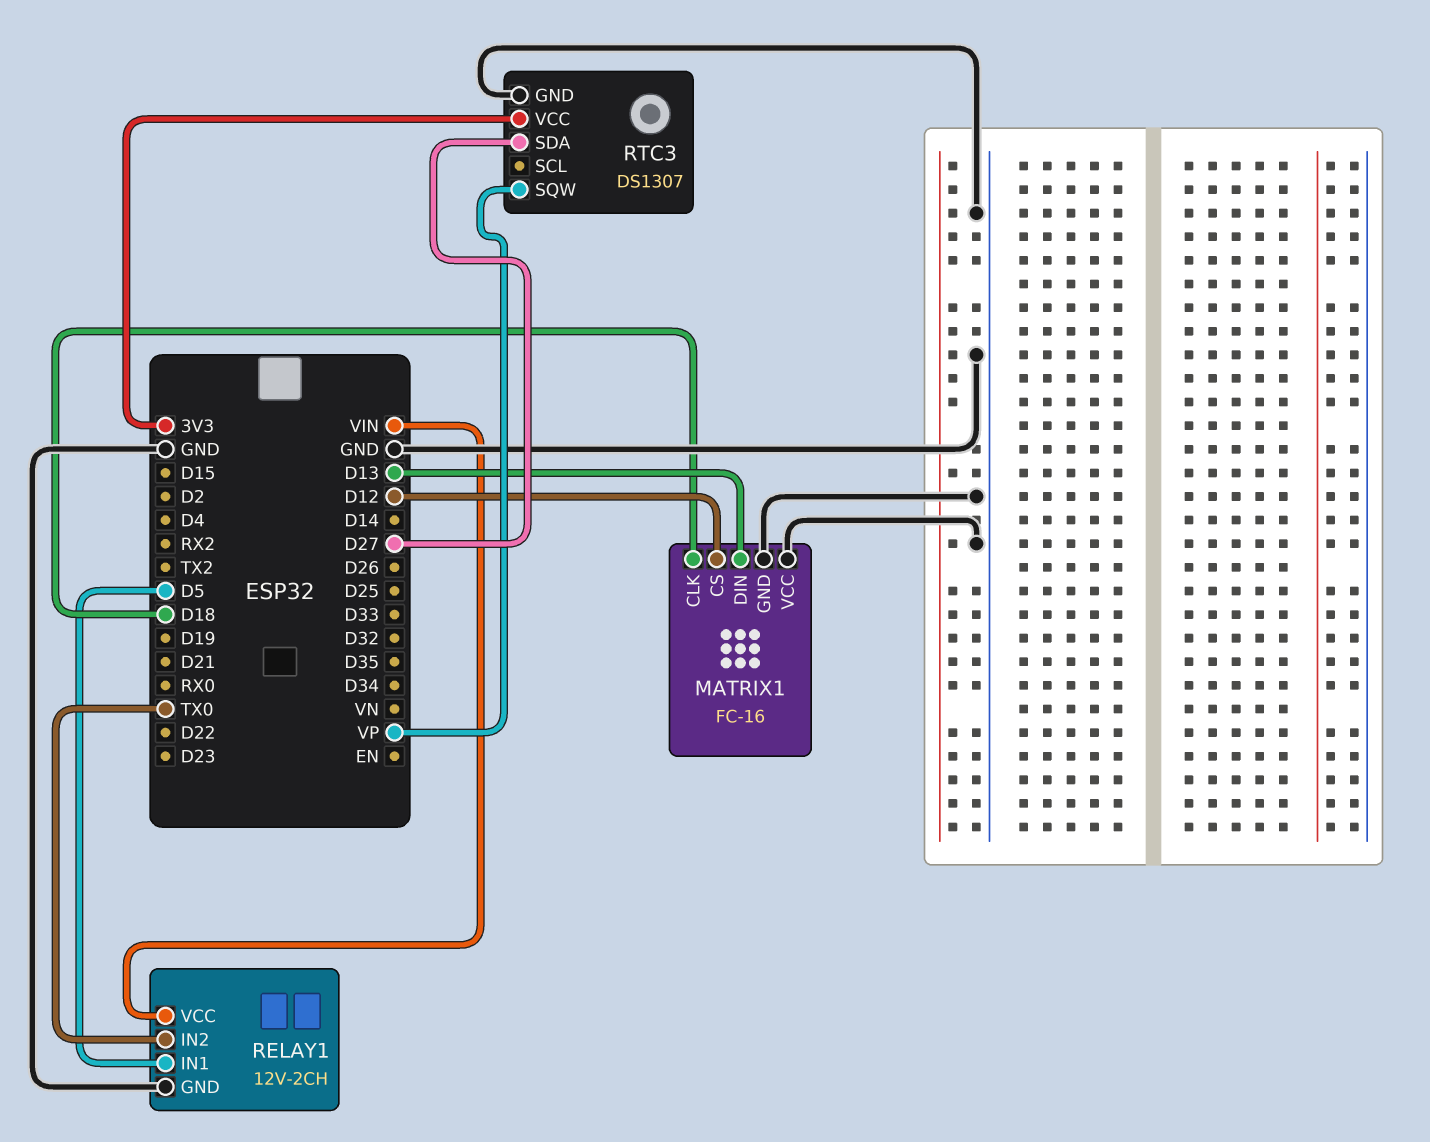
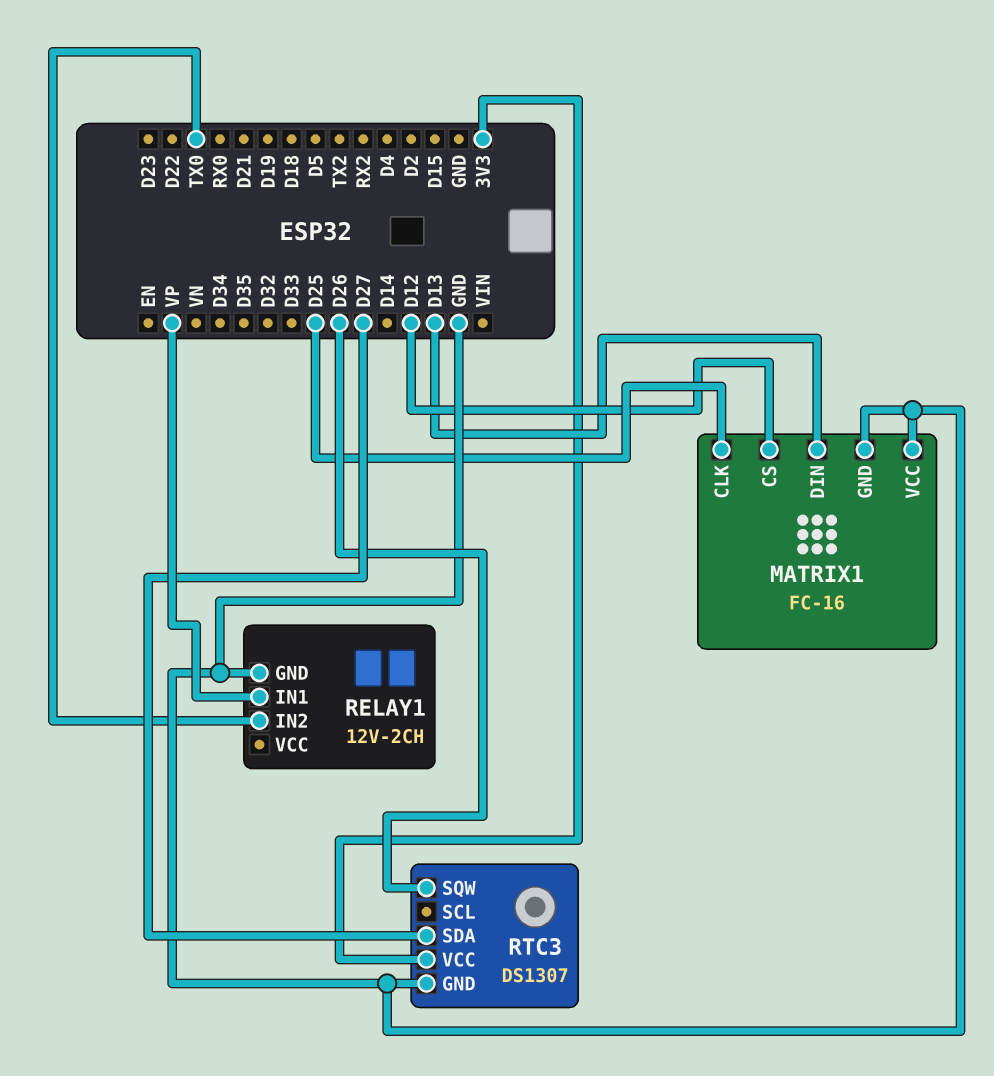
MATRIX1 pin CLK: D18 -> D25
RELAY1 pin IN1: D5 -> VP
RELAY1 pin VCC: VIN -> none
RTC3 pin SQW: VP -> D26

